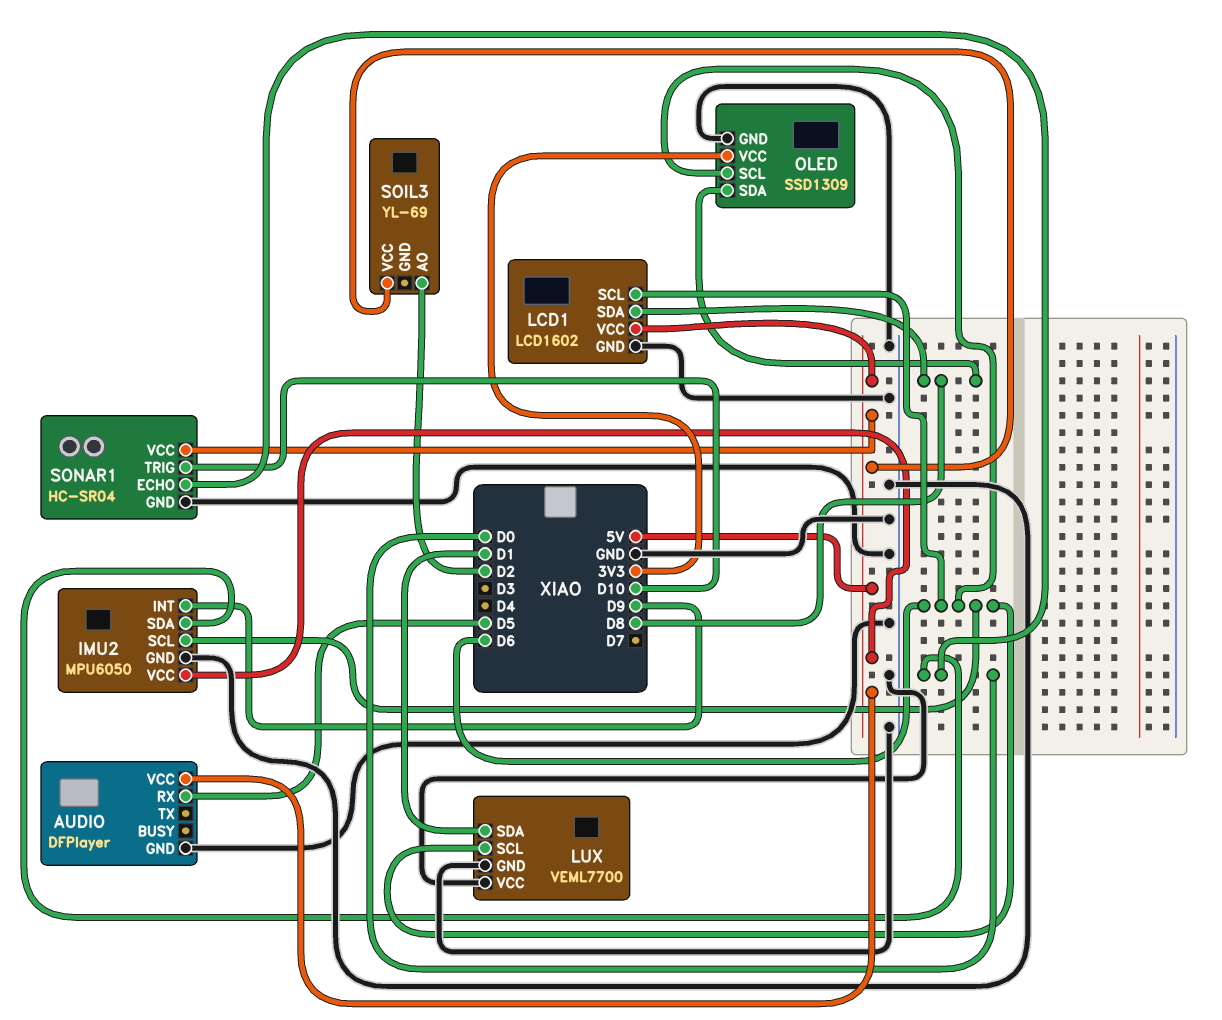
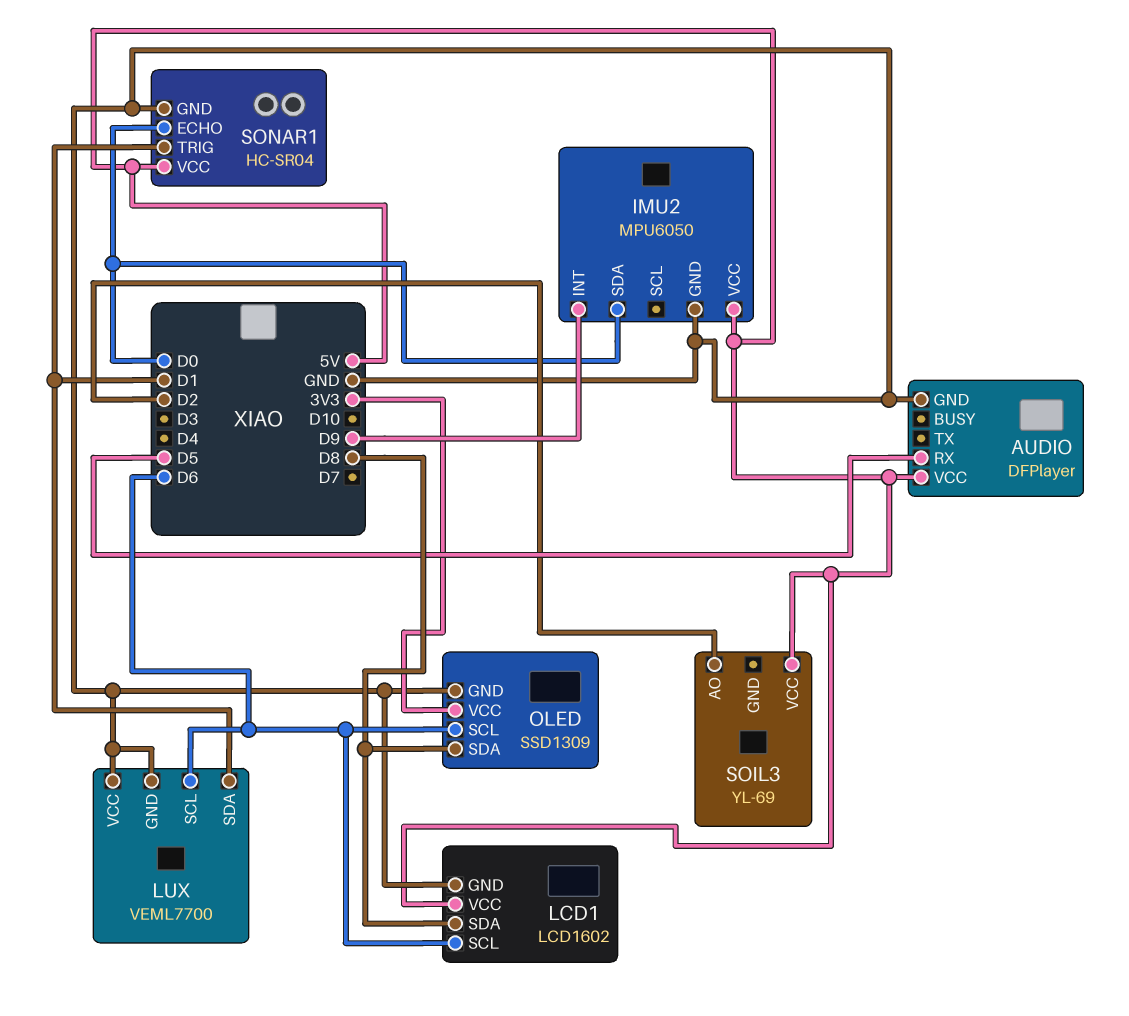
IMU2 pin SCL: D6 -> none
SONAR1 pin TRIG: D10 -> D1

